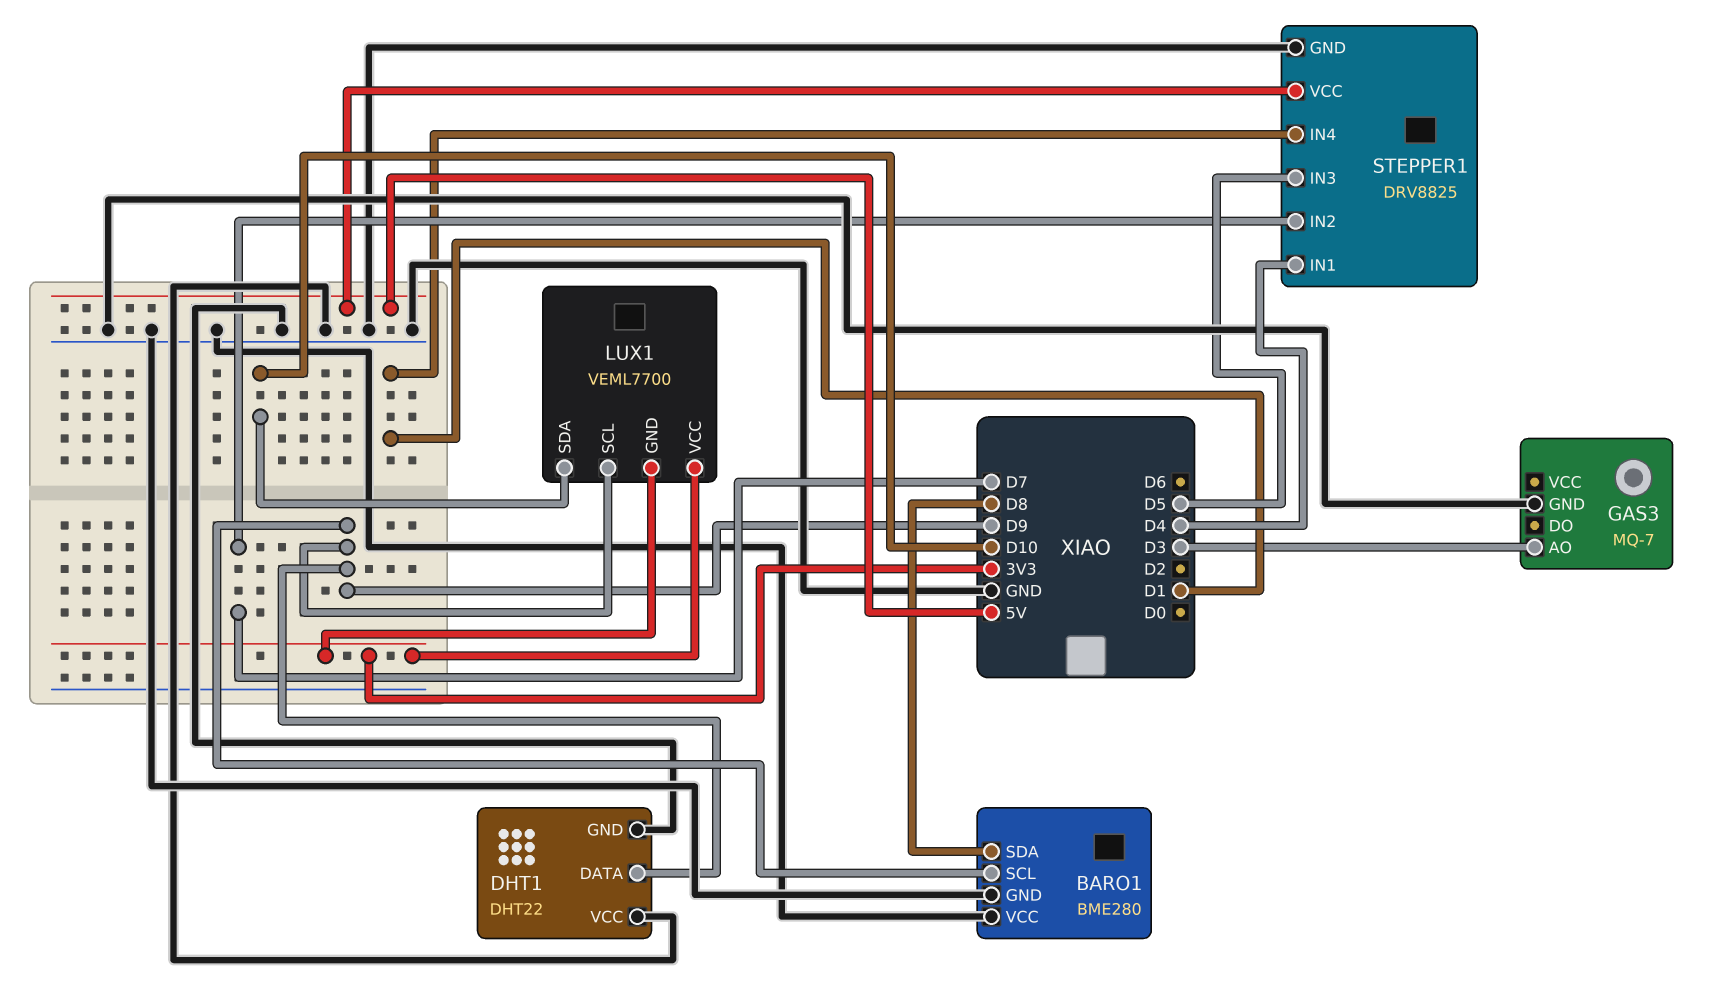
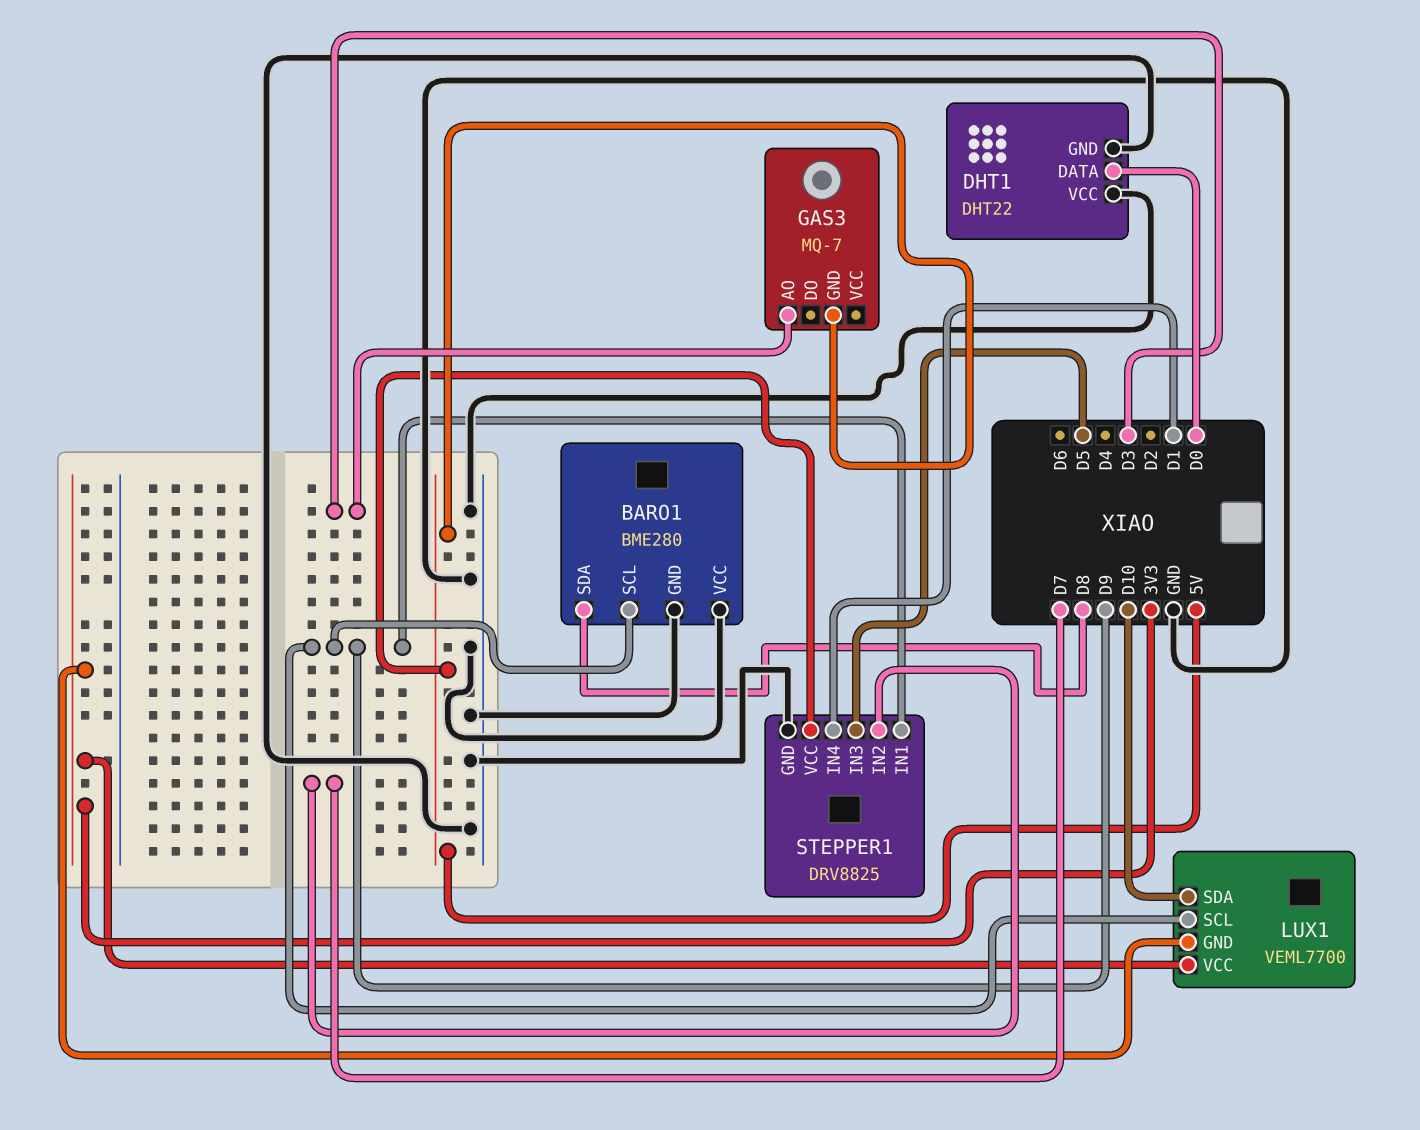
DHT1 pin DATA: D9 -> D0
GAS3 pin GND: GND -> 5V
STEPPER1 pin IN1: D4 -> D9

